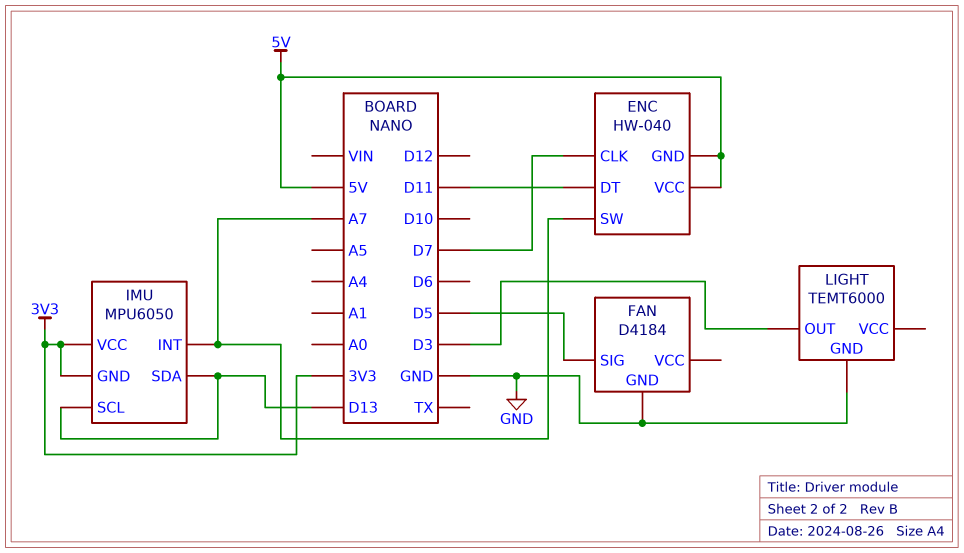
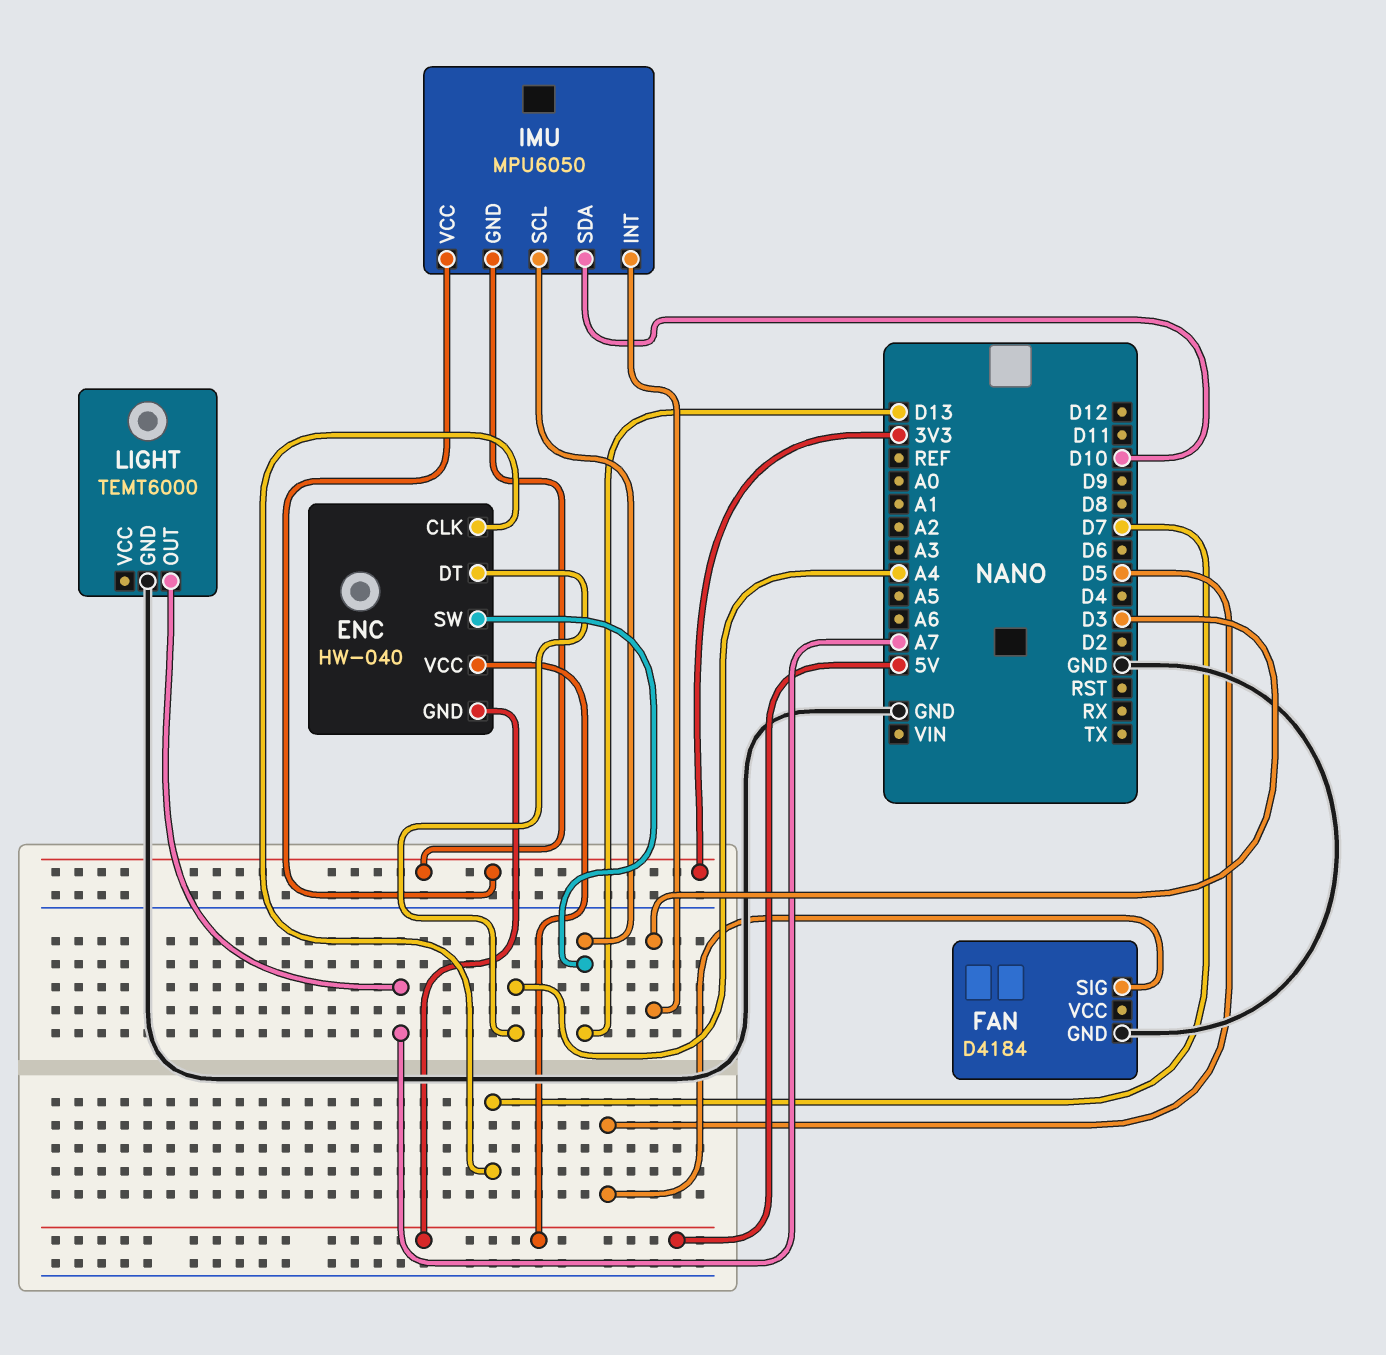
ENC pin DT: D11 -> A4
ENC pin SW: A7 -> D13
IMU pin INT: A7 -> D3
IMU pin SDA: D13 -> D10
LIGHT pin OUT: D3 -> A7

